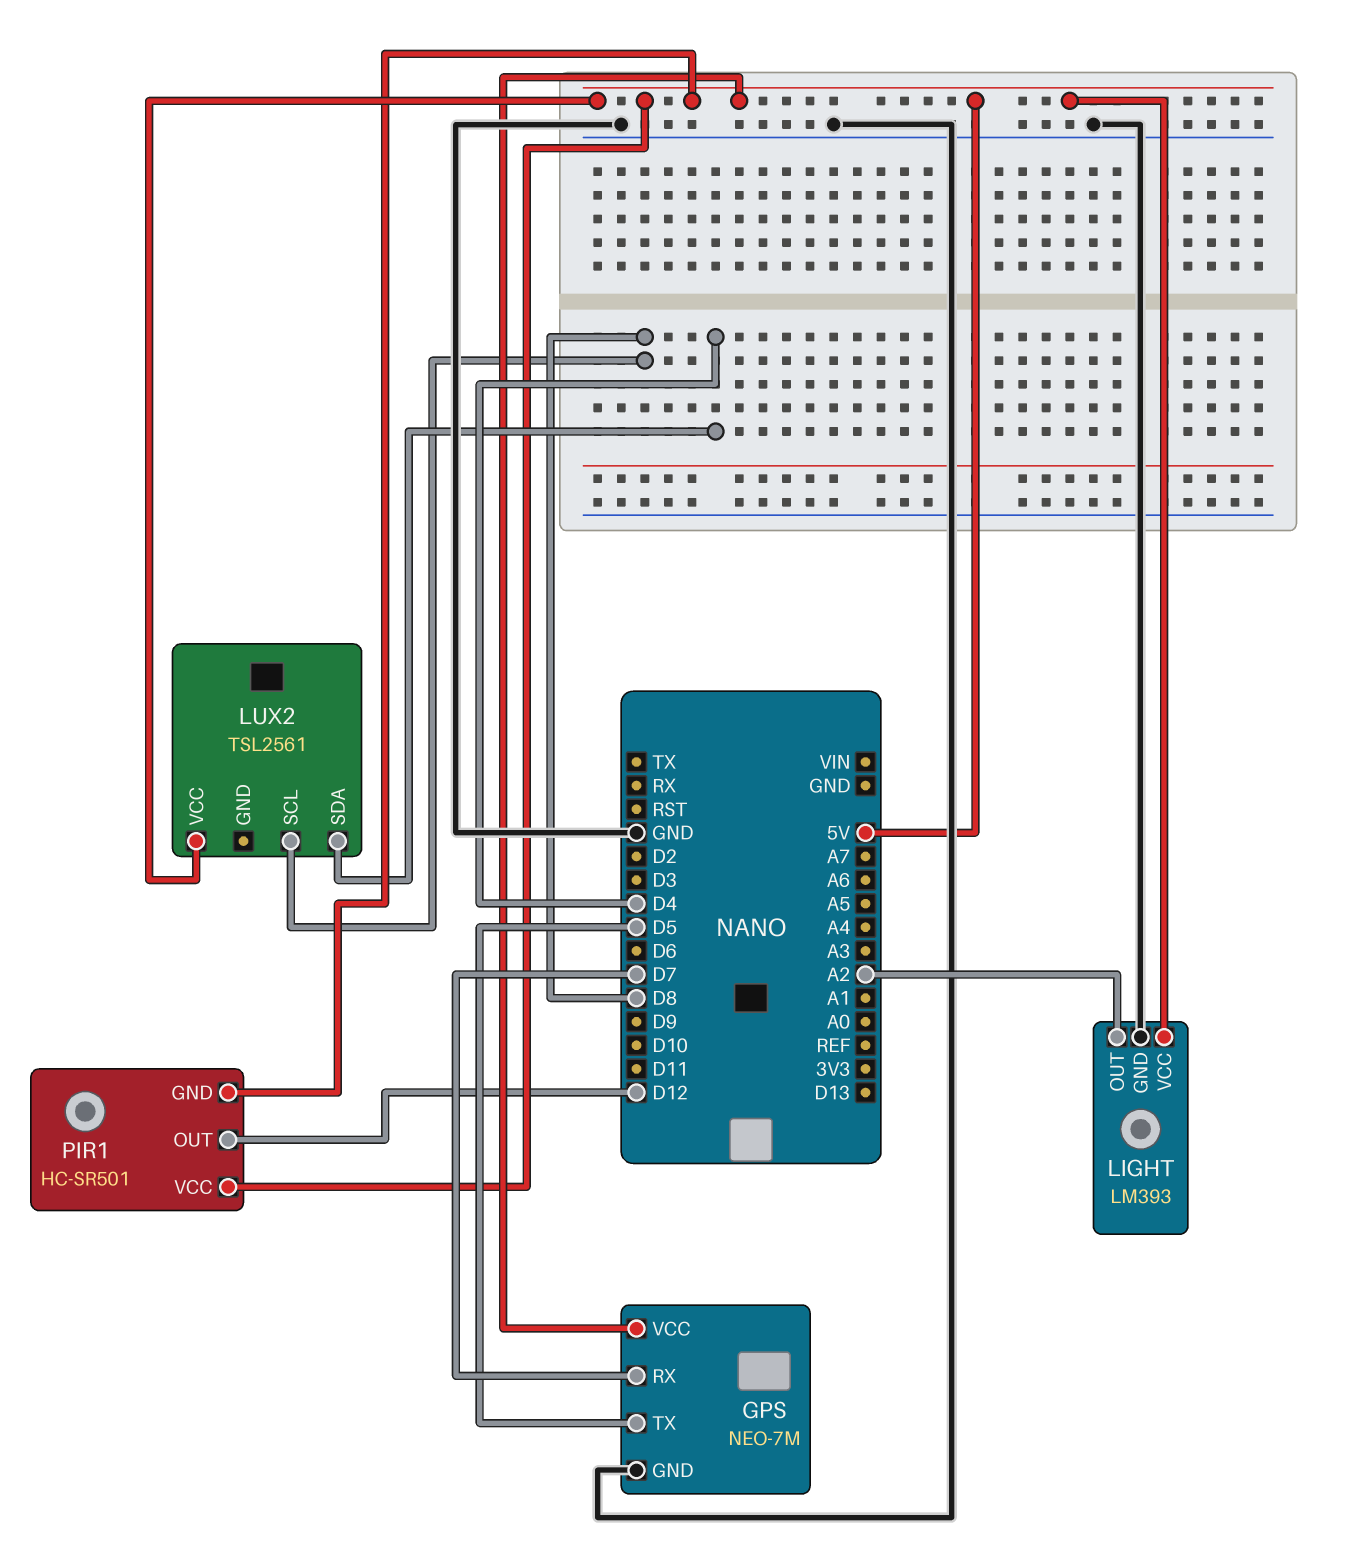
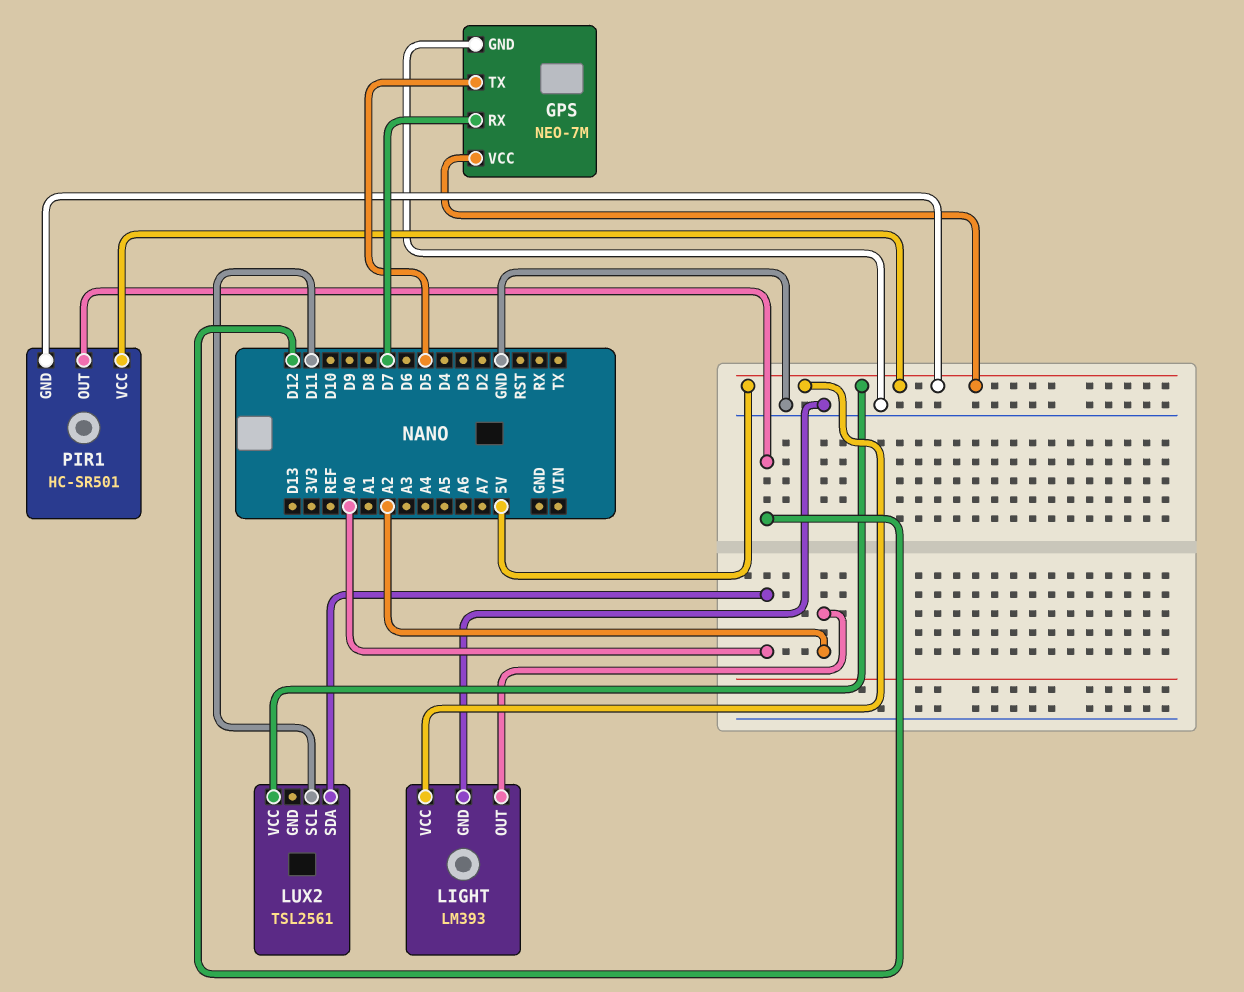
LUX2 pin SCL: D8 -> D11
LUX2 pin SDA: D4 -> A0

